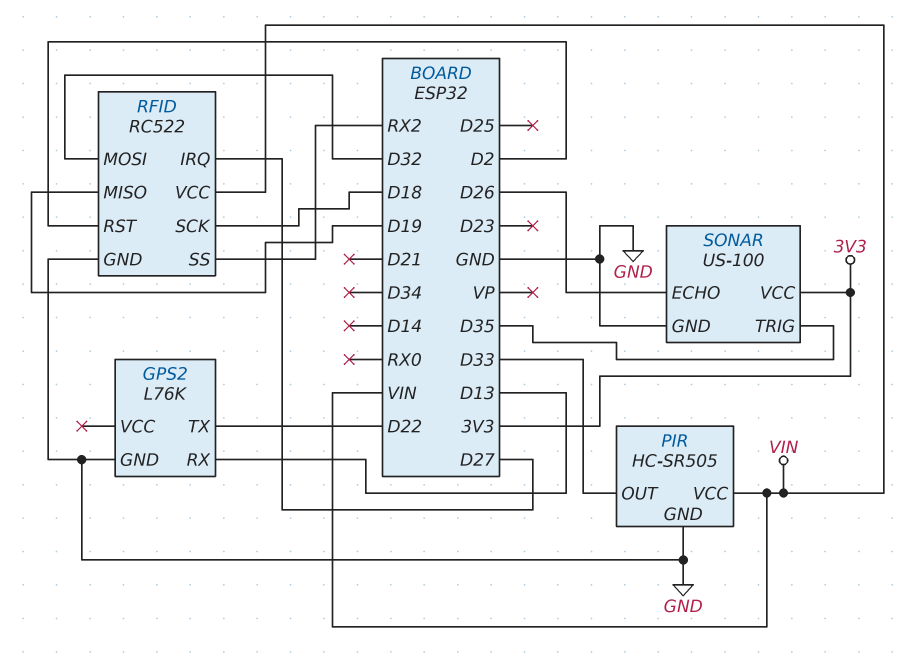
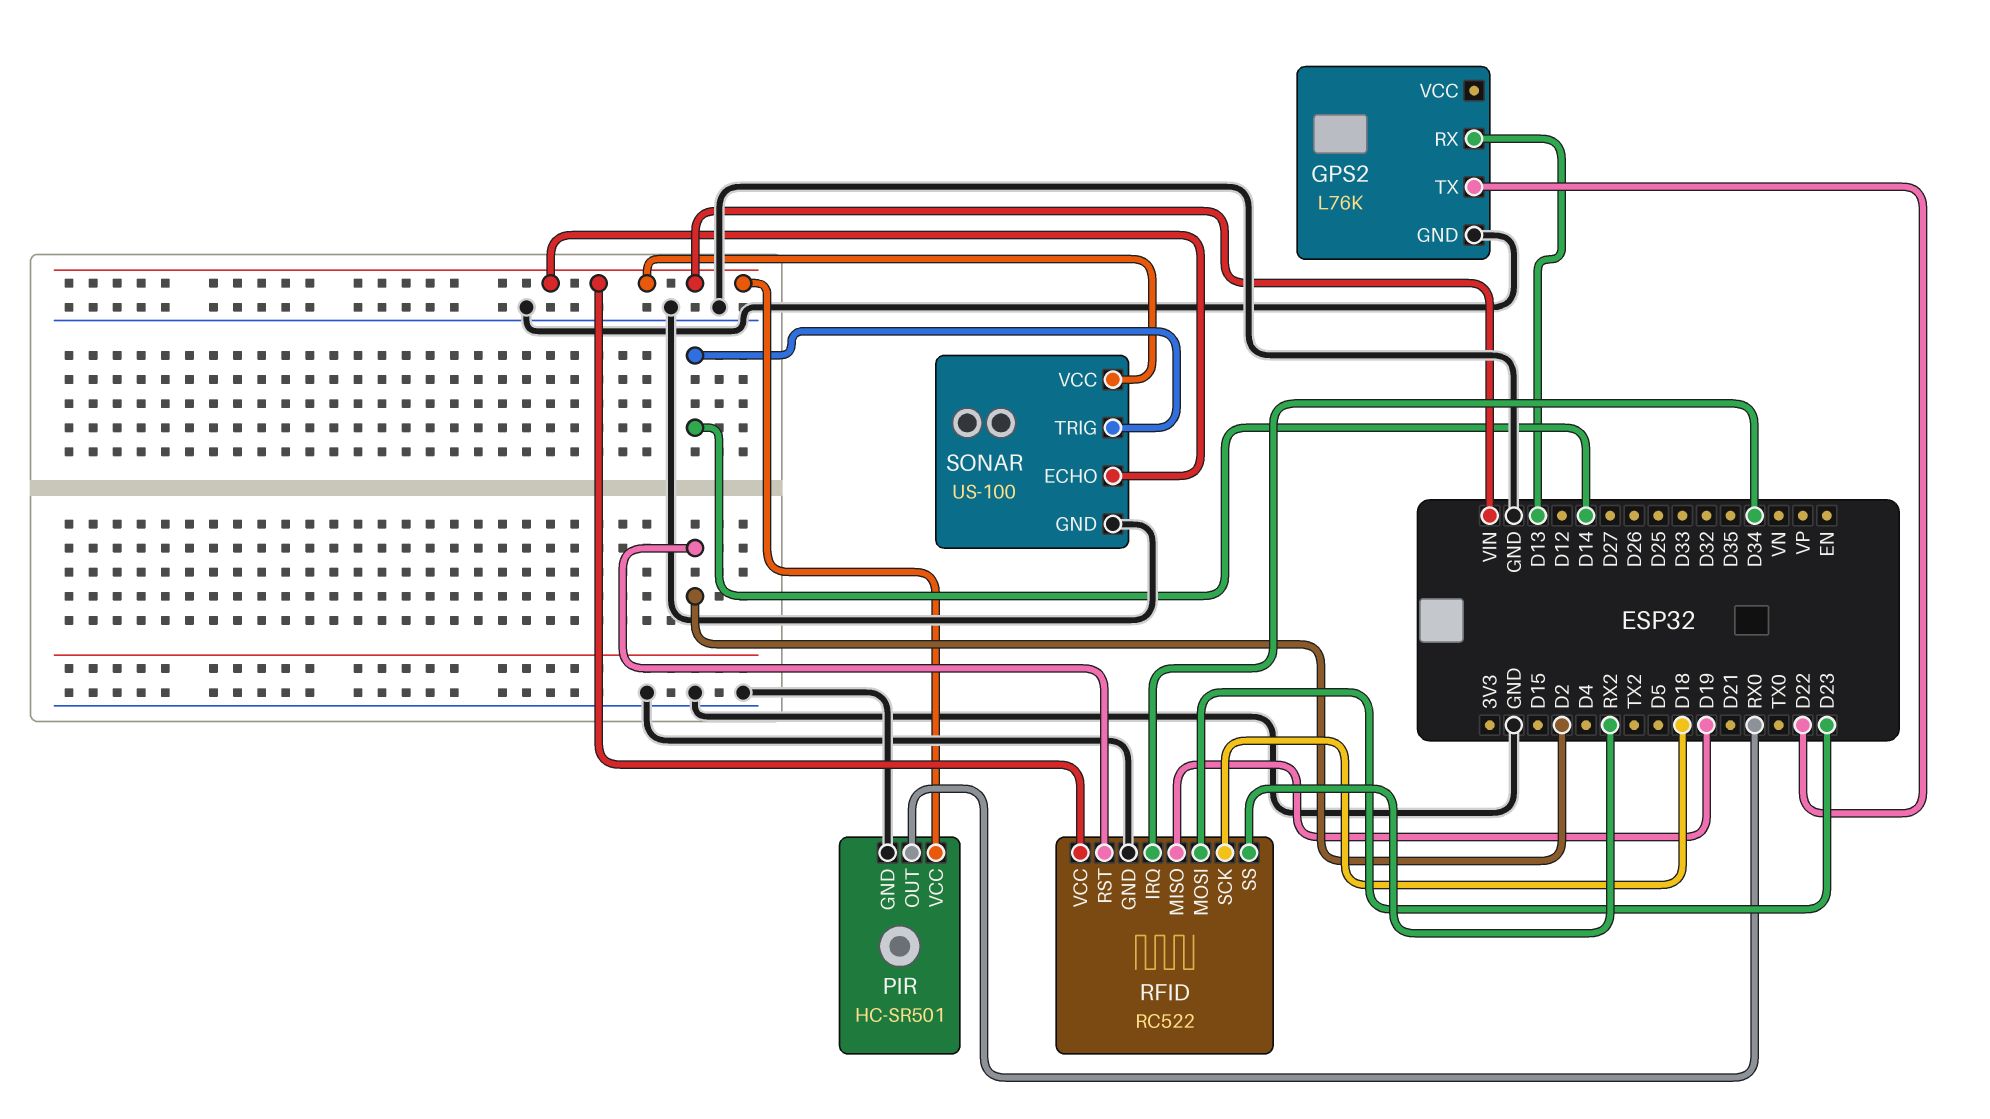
PIR: HC-SR505 -> HC-SR501
PIR pin OUT: D33 -> RX0
RFID pin IRQ: D27 -> D34
RFID pin MOSI: D32 -> D23
SONAR pin ECHO: D26 -> VIN
SONAR pin TRIG: D35 -> D14
SONAR pin VCC: 3V3 -> VIN

